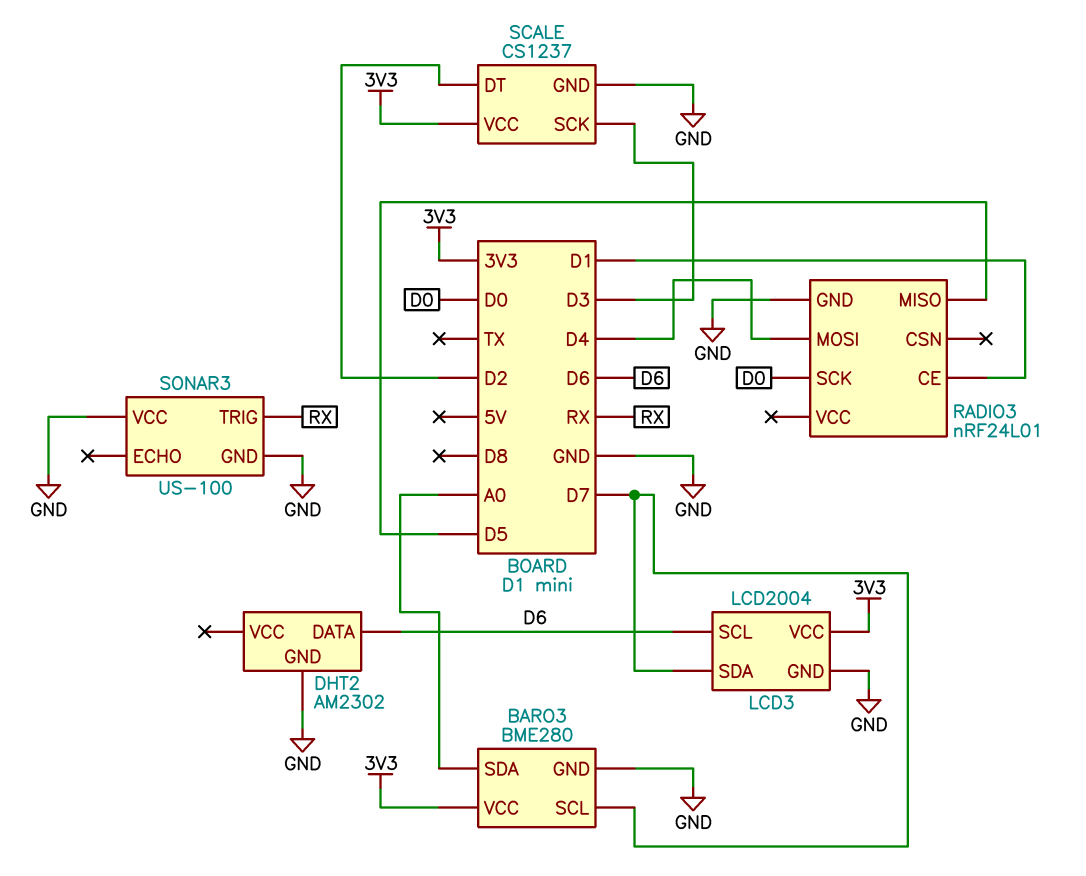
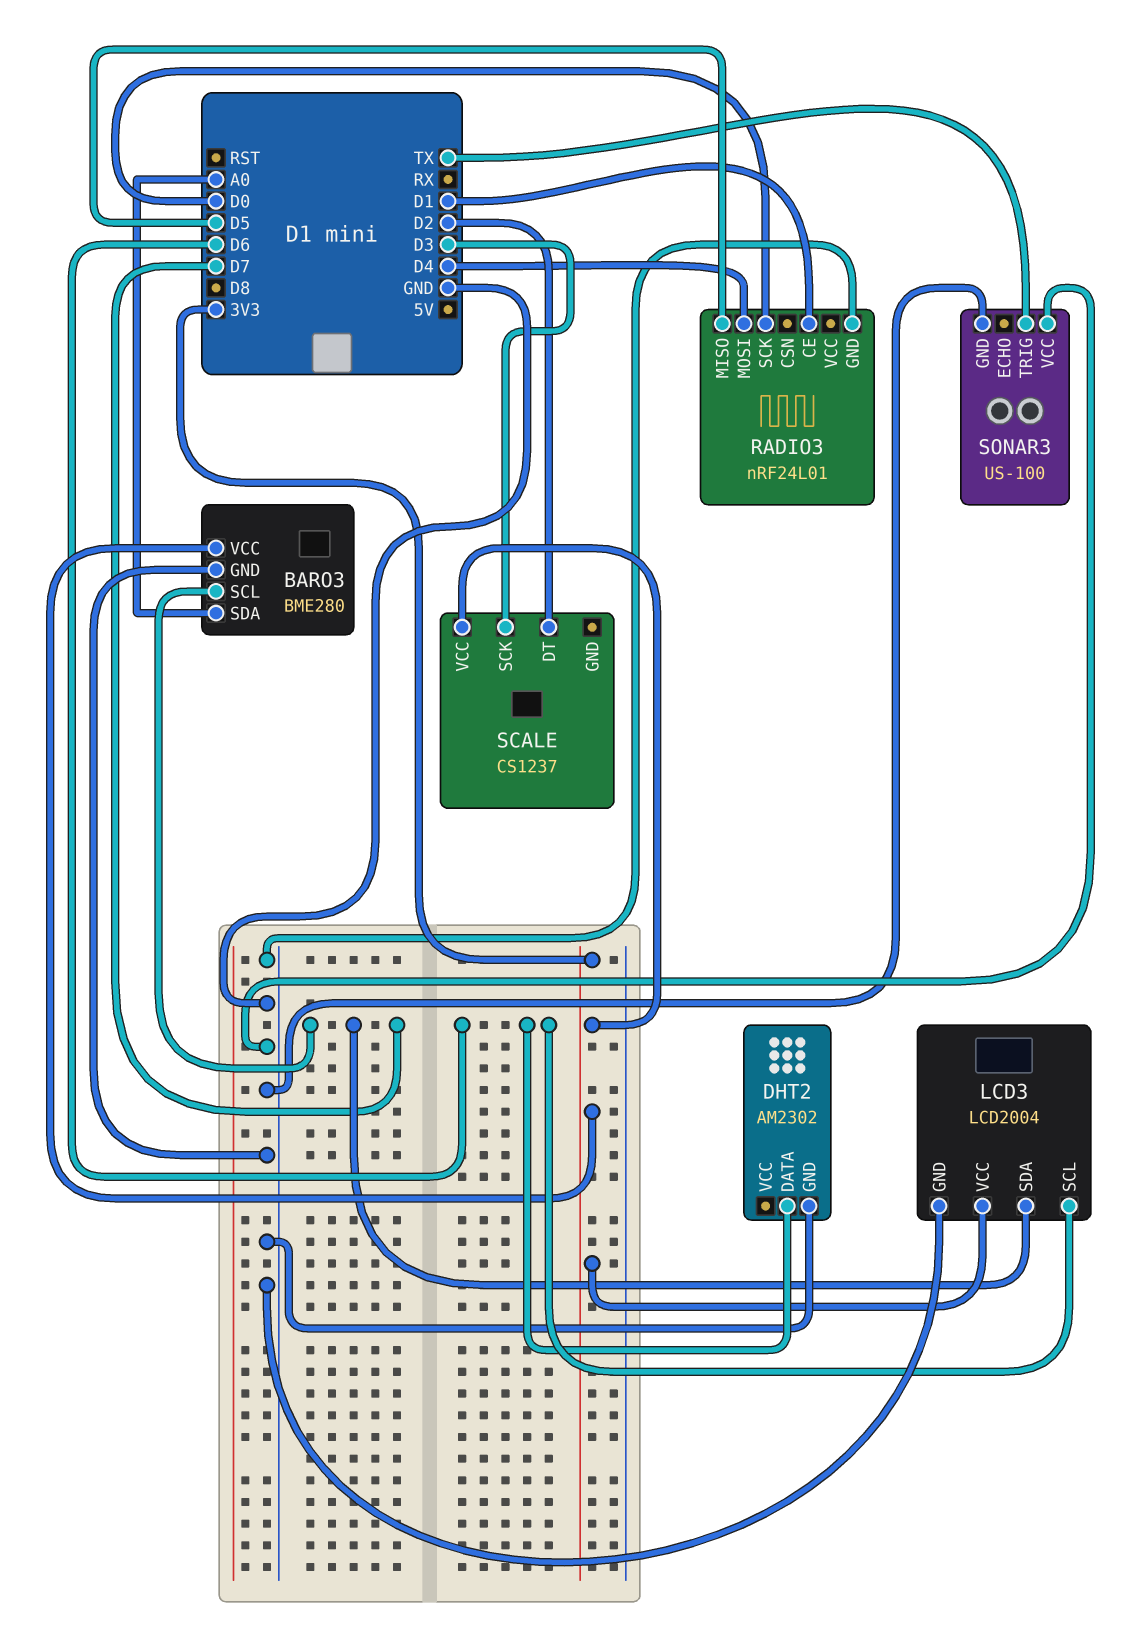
SCALE pin GND: GND -> none
SONAR3 pin TRIG: RX -> TX

